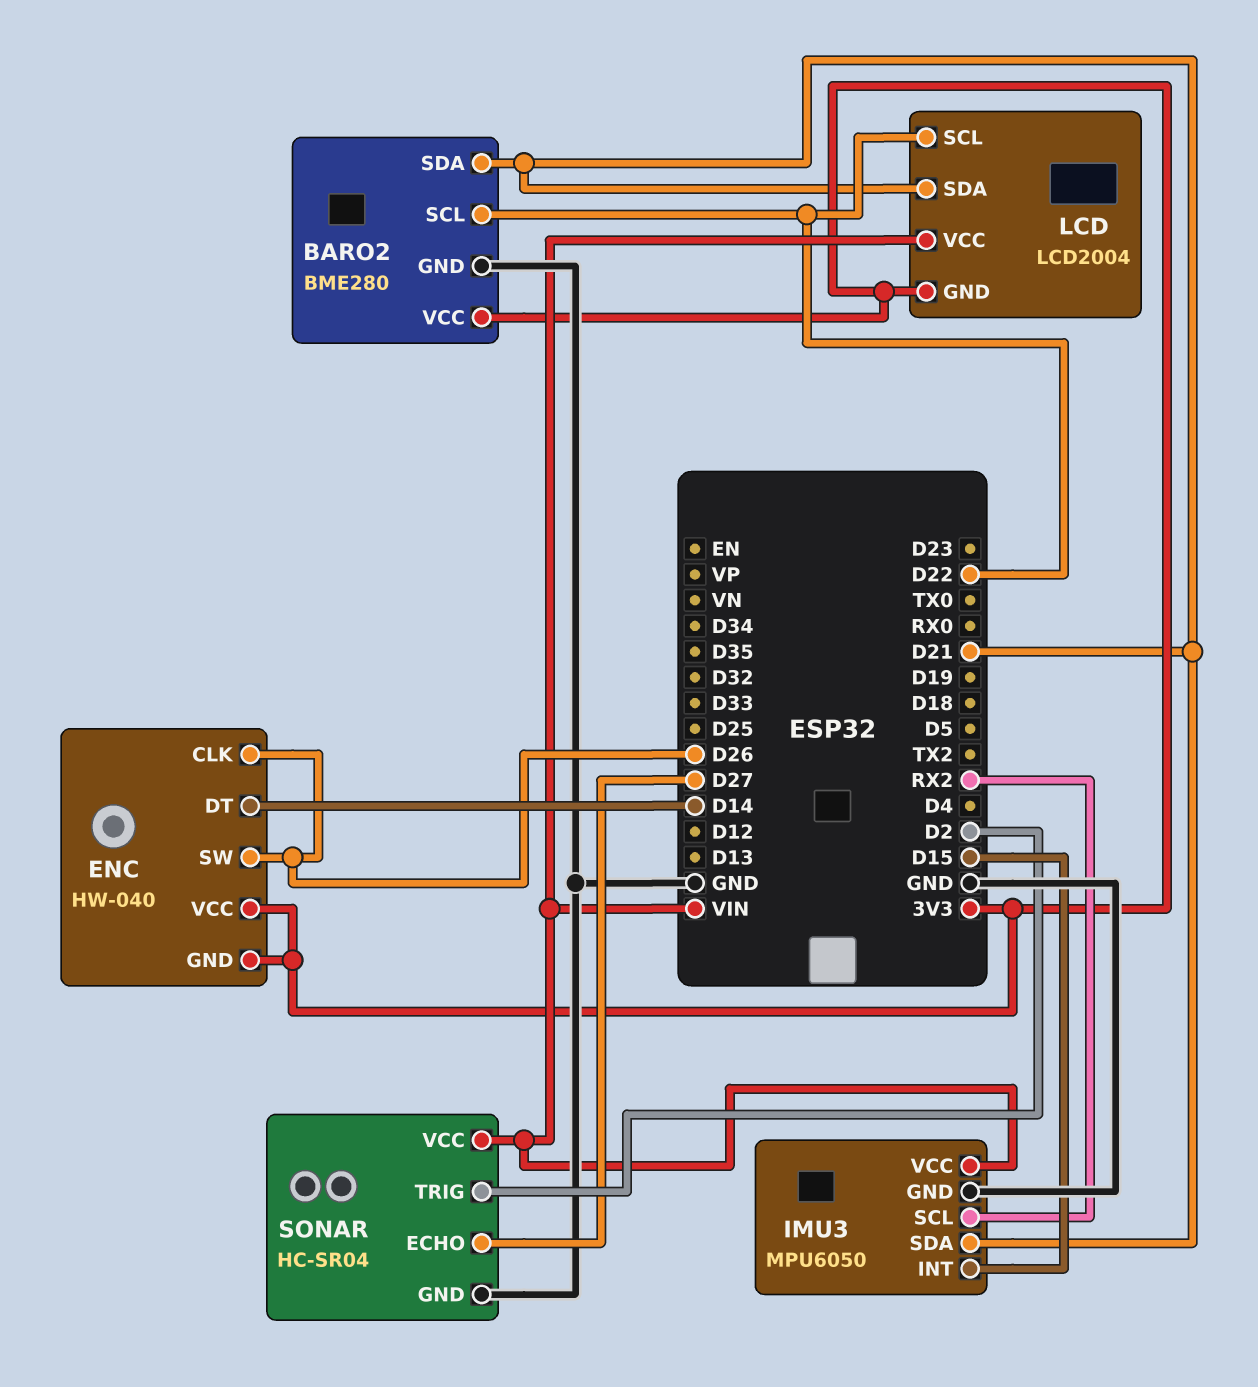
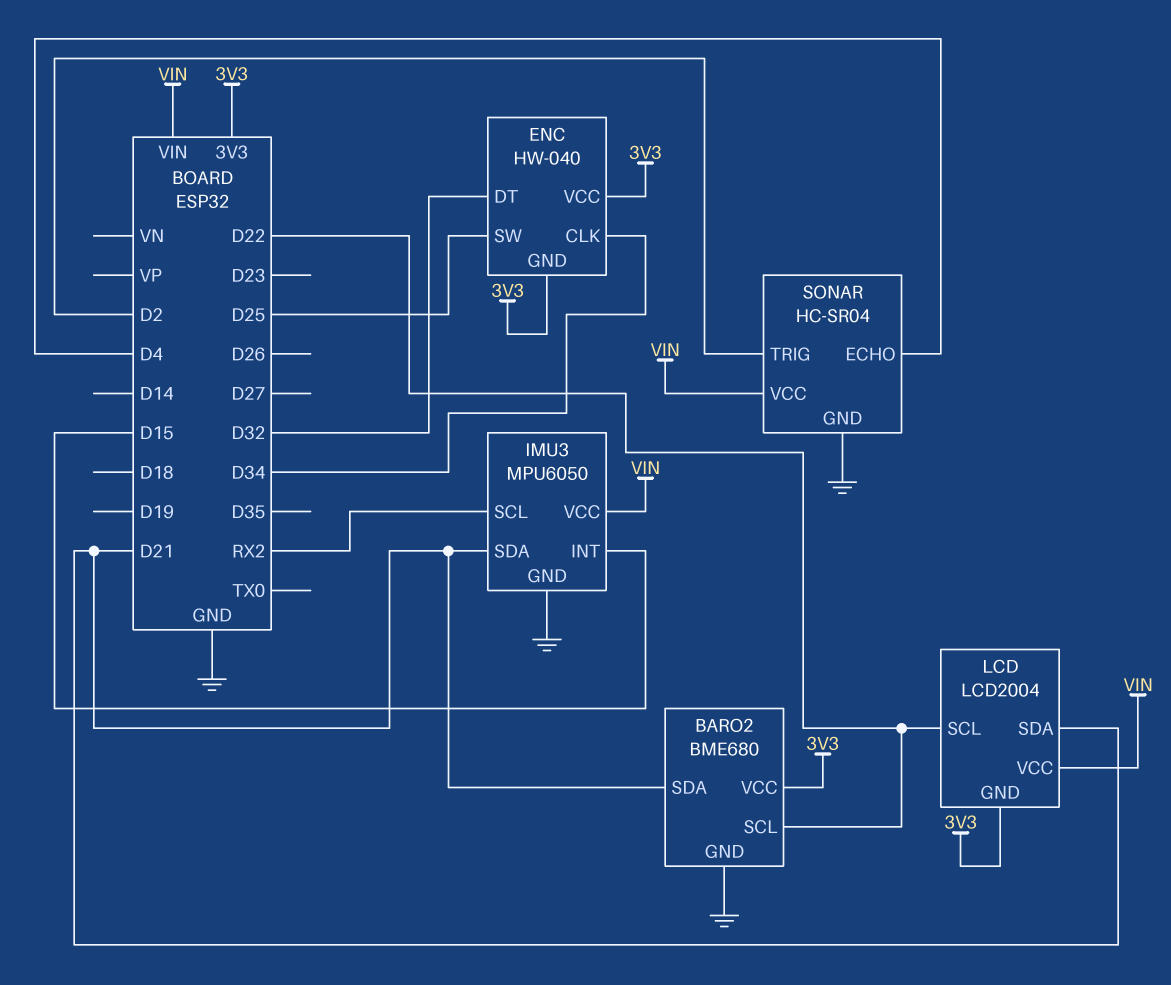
BARO2: BME280 -> BME680
ENC pin CLK: D26 -> D34
ENC pin DT: D14 -> D32
ENC pin SW: D26 -> D25
SONAR pin ECHO: D27 -> D4

